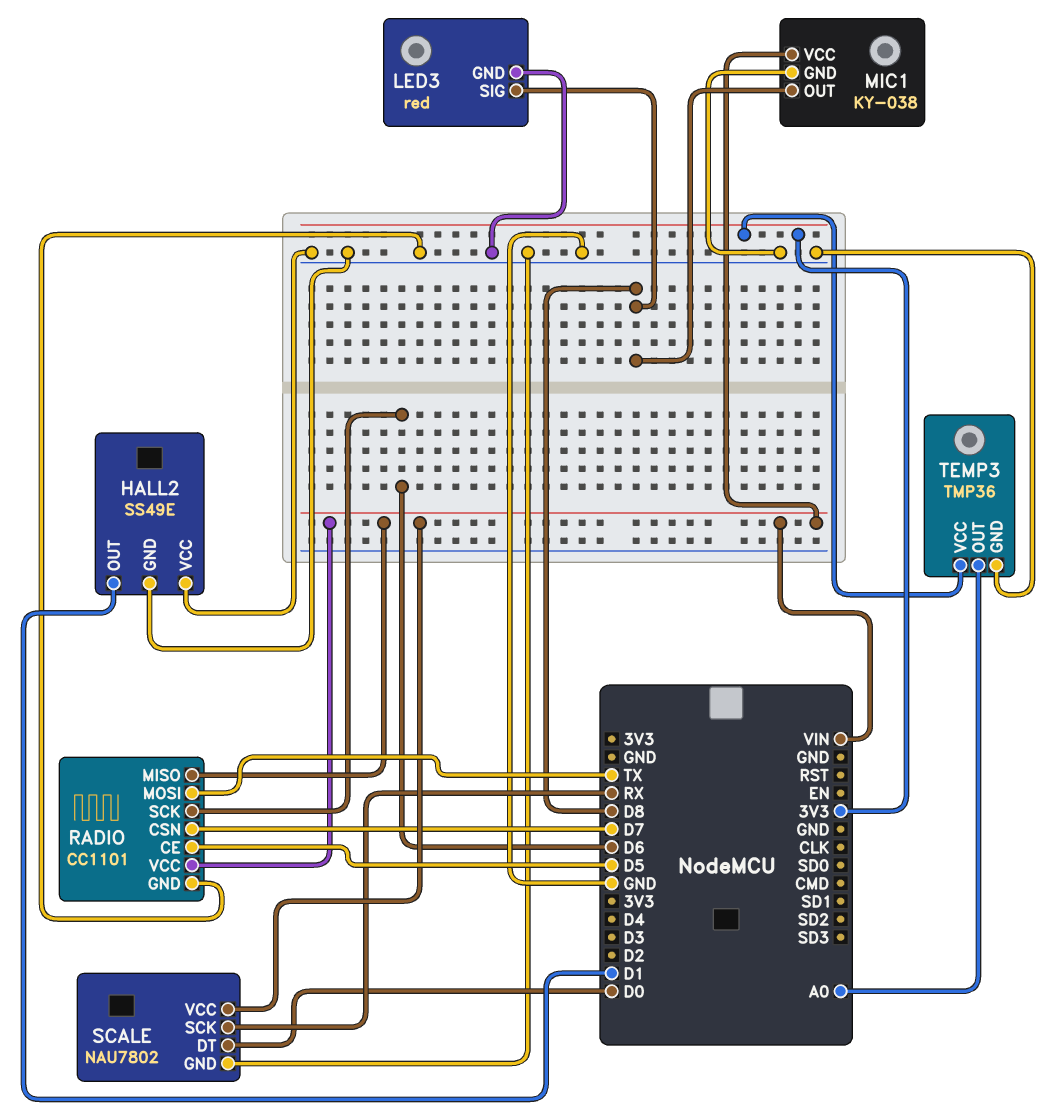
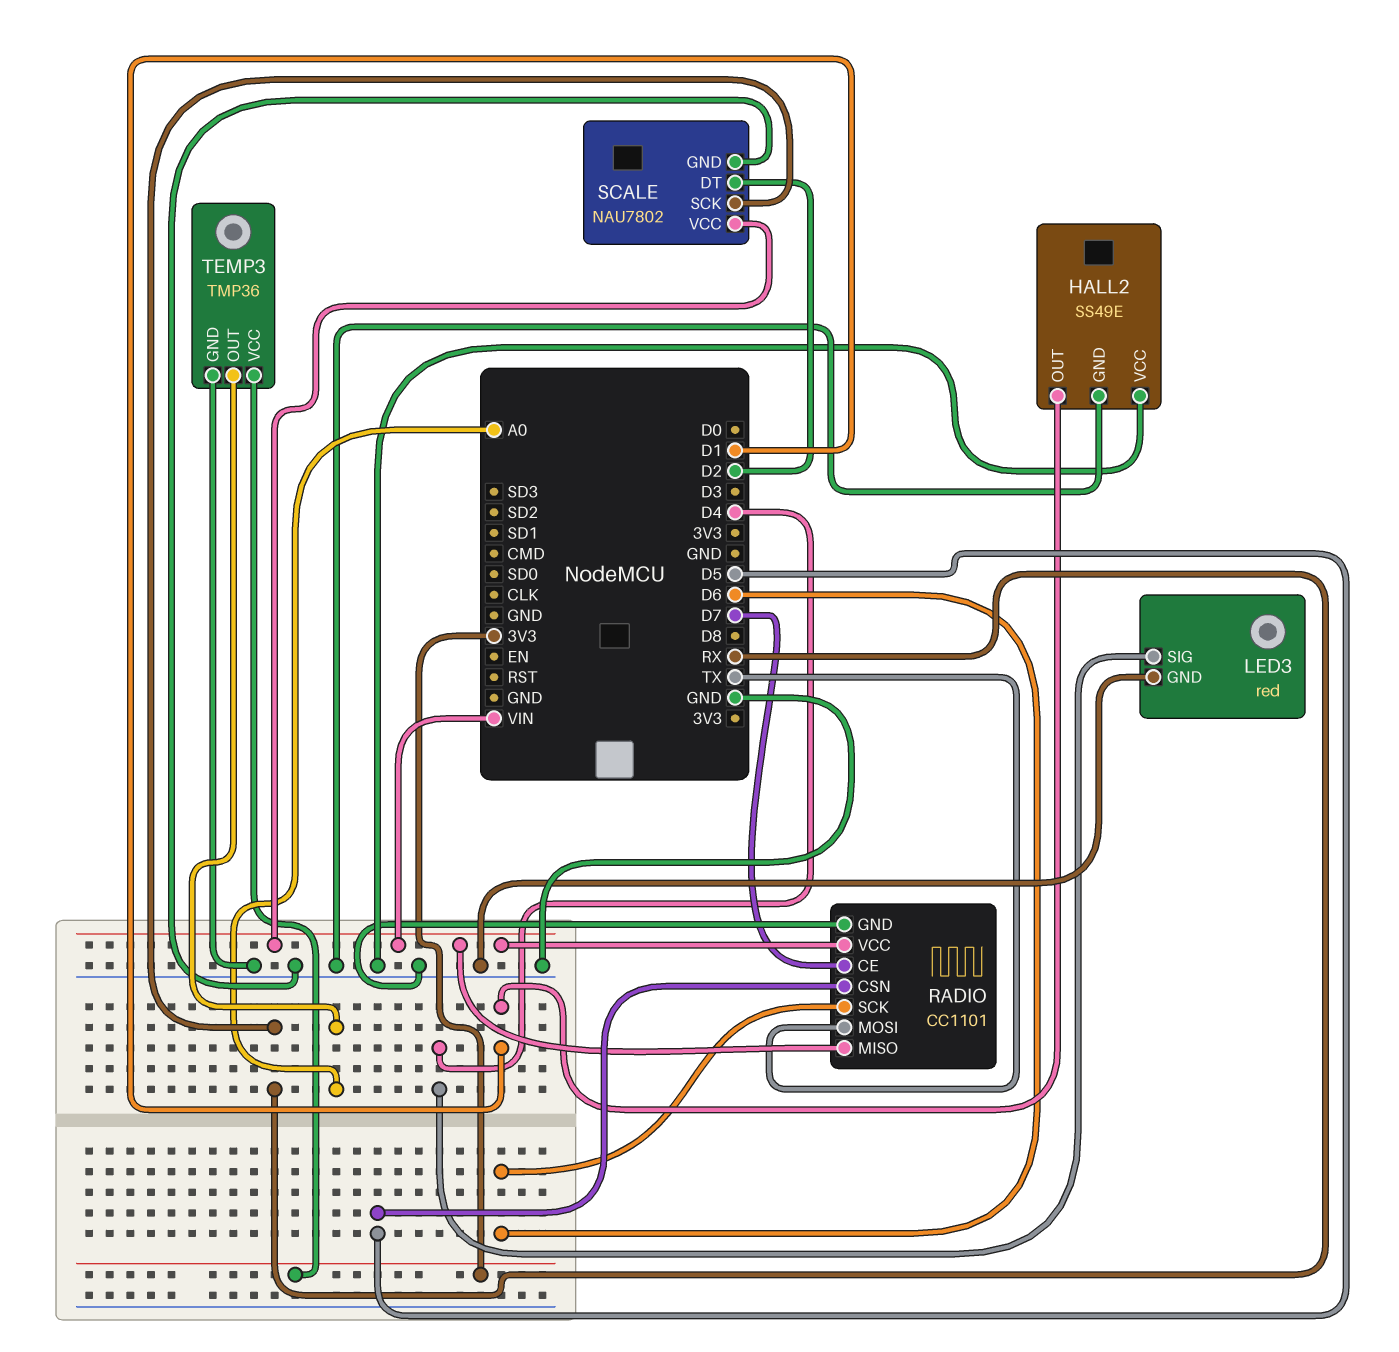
LED3 pin SIG: D8 -> D4
MIC1: KY-038 -> none
MIC1 pin GND: GND -> none
MIC1 pin OUT: D8 -> none
MIC1 pin VCC: VIN -> none
RADIO pin CE: D5 -> D7
RADIO pin CSN: D7 -> D5
SCALE pin DT: D0 -> D2

